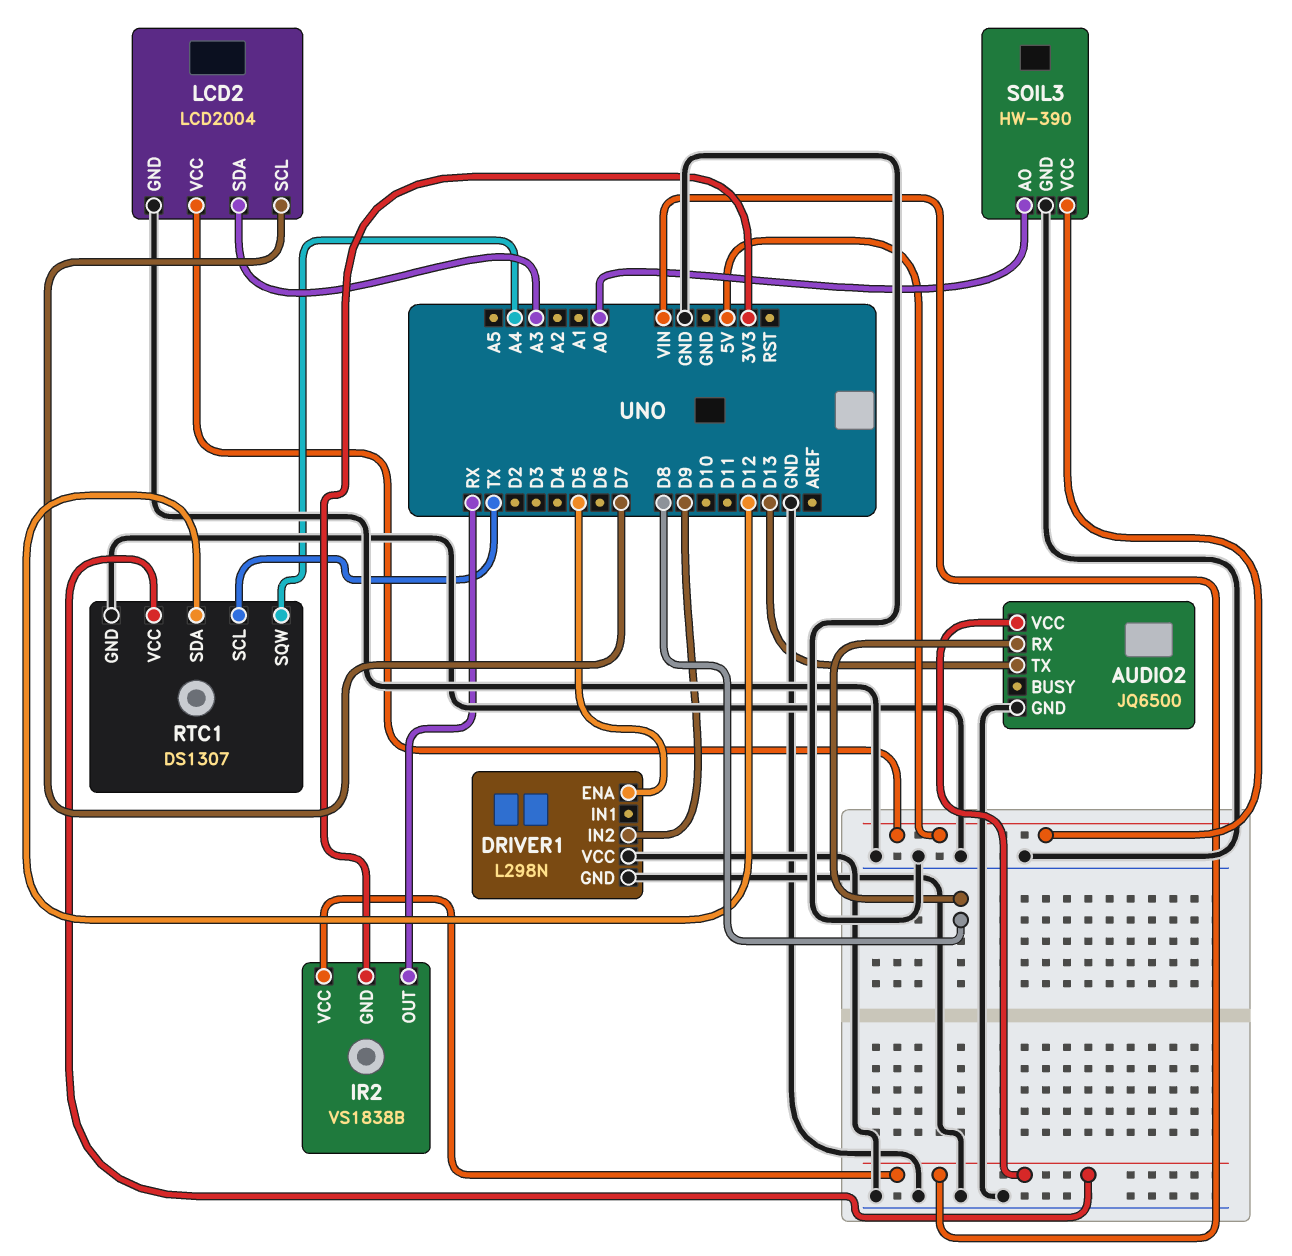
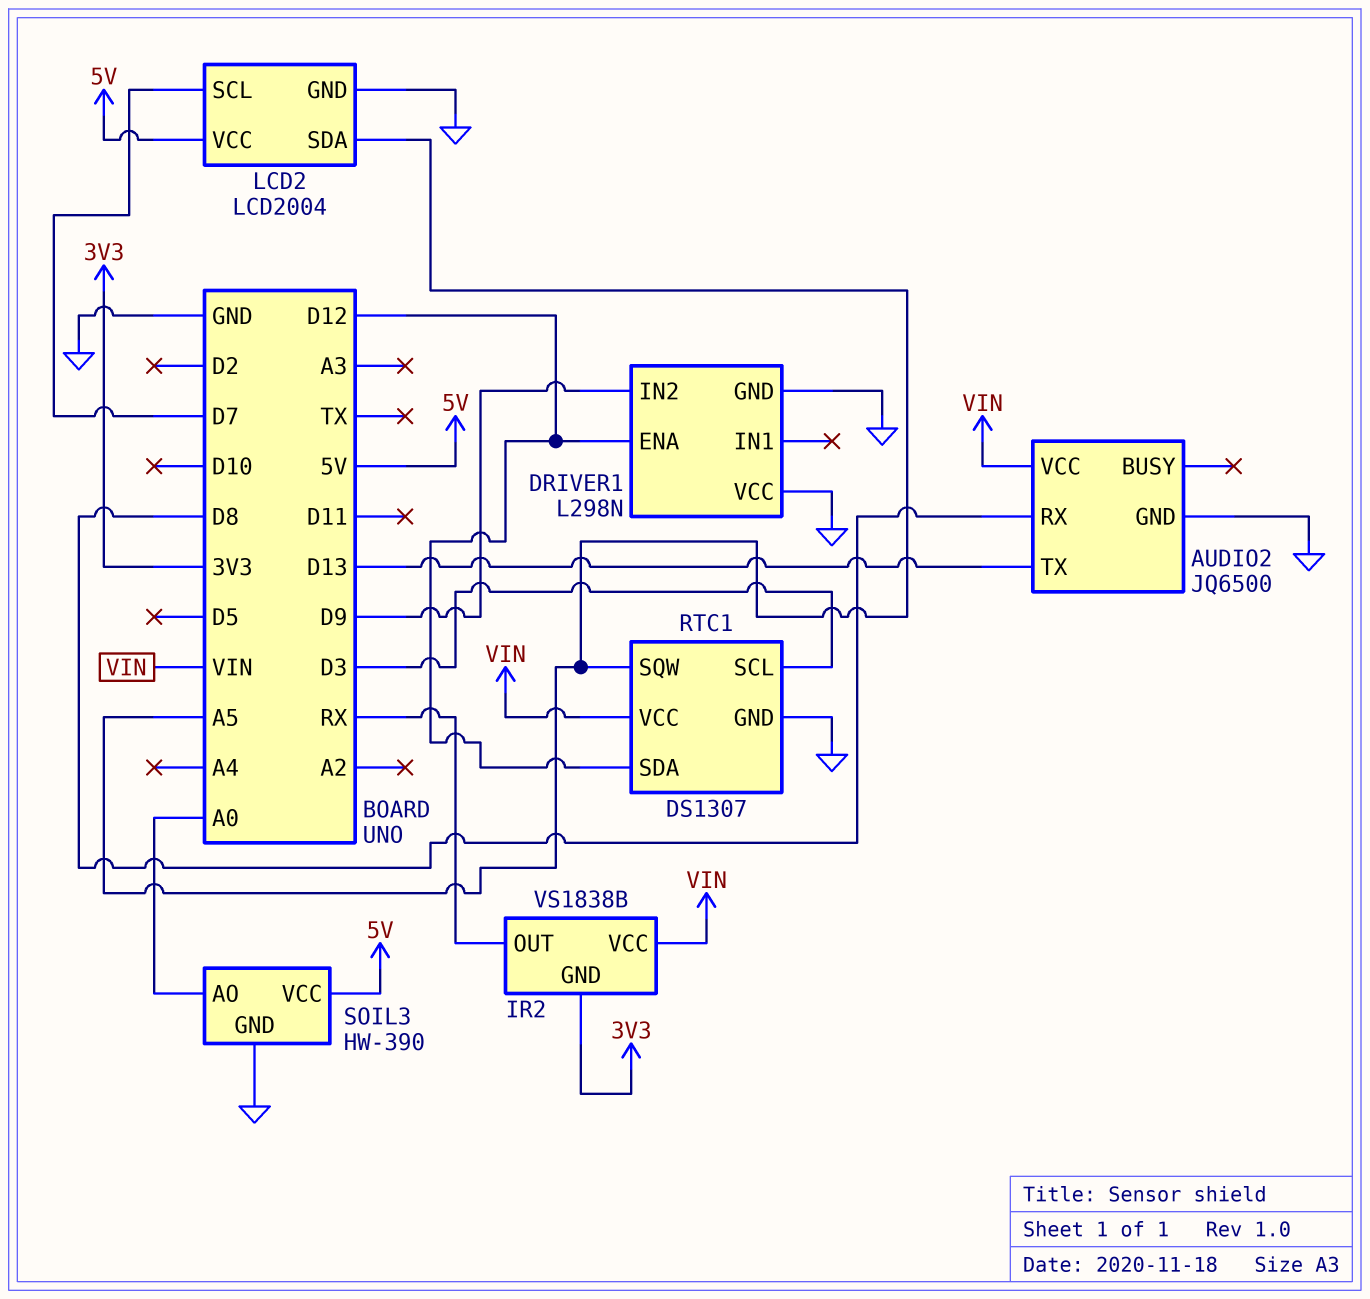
DRIVER1 pin ENA: D5 -> D12
LCD2 pin SDA: A3 -> A5
RTC1 pin SCL: TX -> D3
RTC1 pin SQW: A4 -> A5

